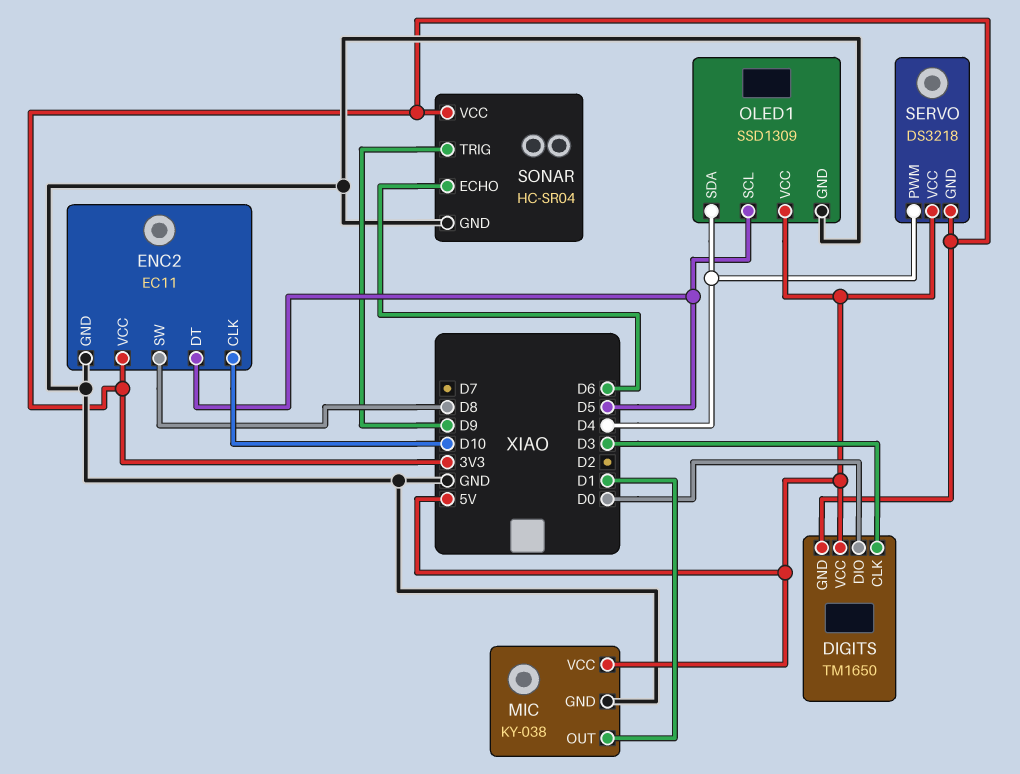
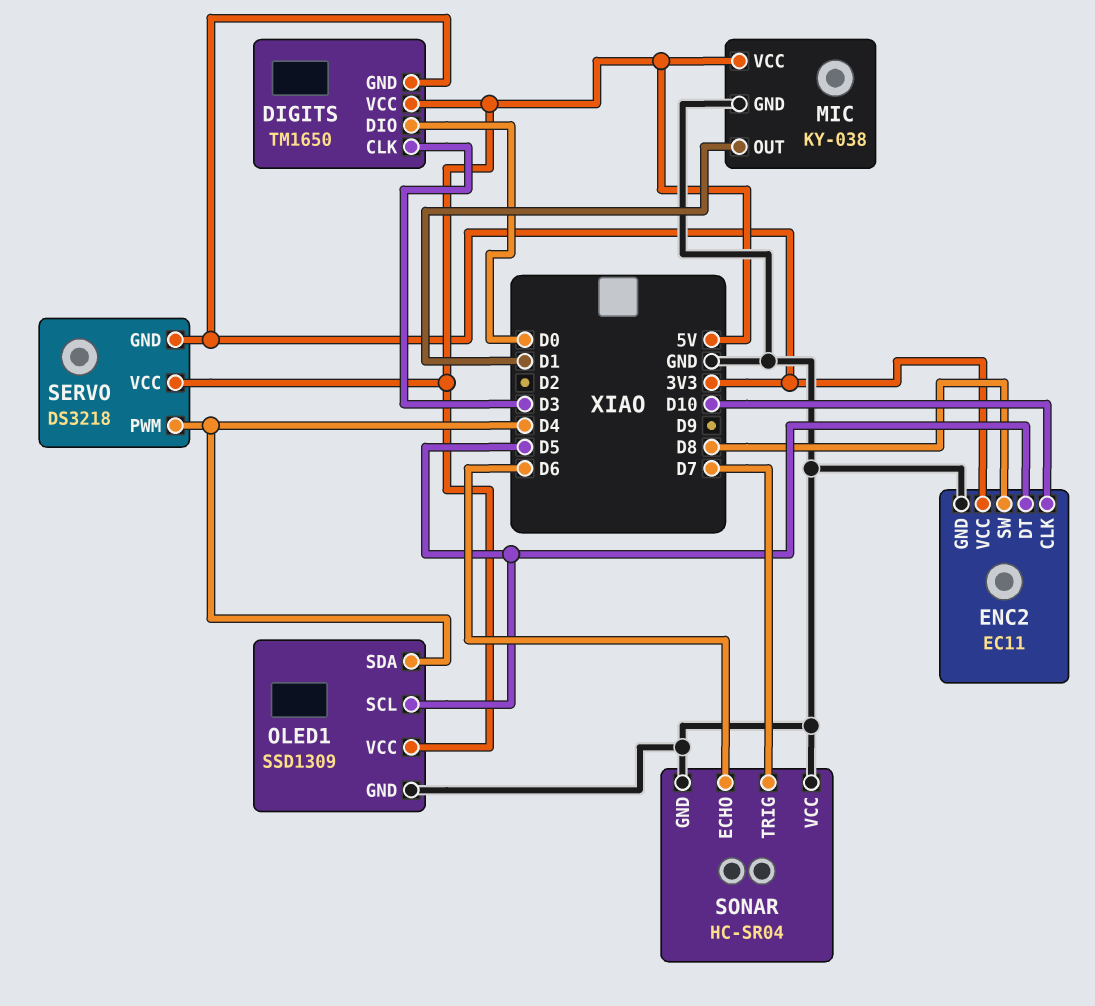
SONAR pin TRIG: D9 -> D7
SONAR pin VCC: 3V3 -> GND

